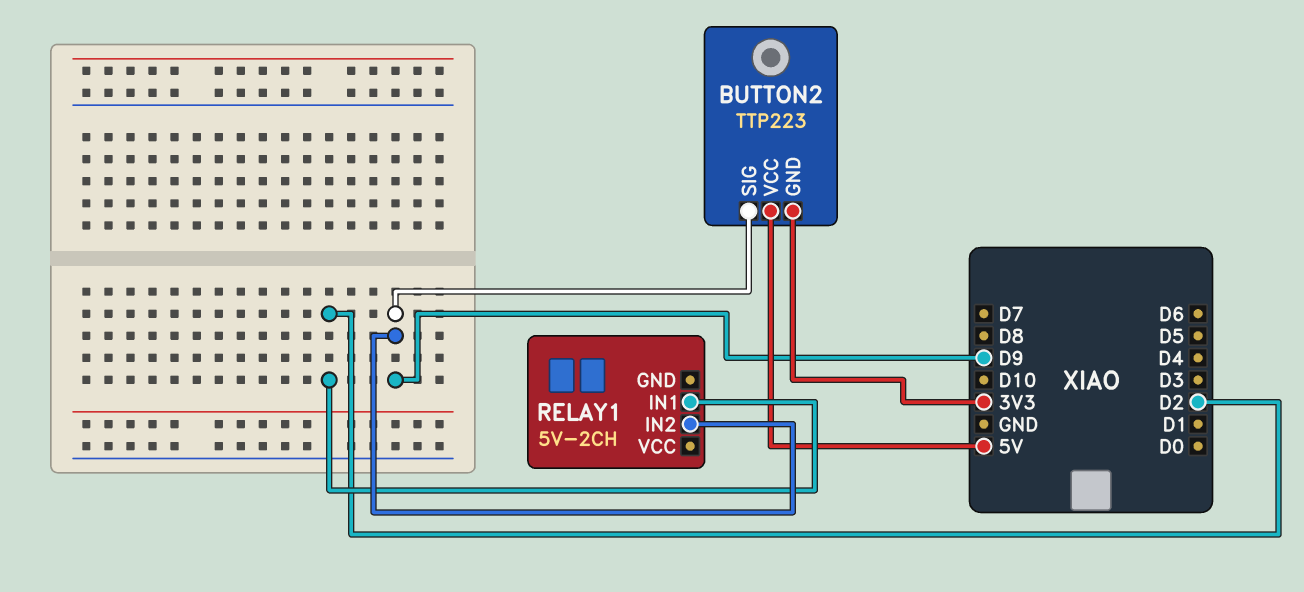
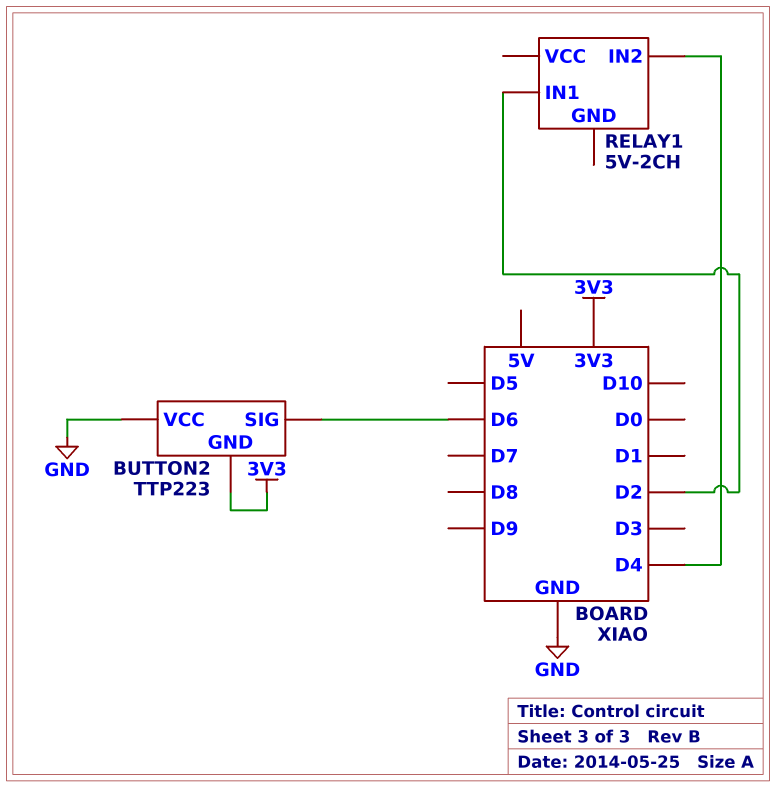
BUTTON2 pin SIG: D9 -> D6
BUTTON2 pin VCC: 5V -> GND
RELAY1 pin IN2: D9 -> D4

